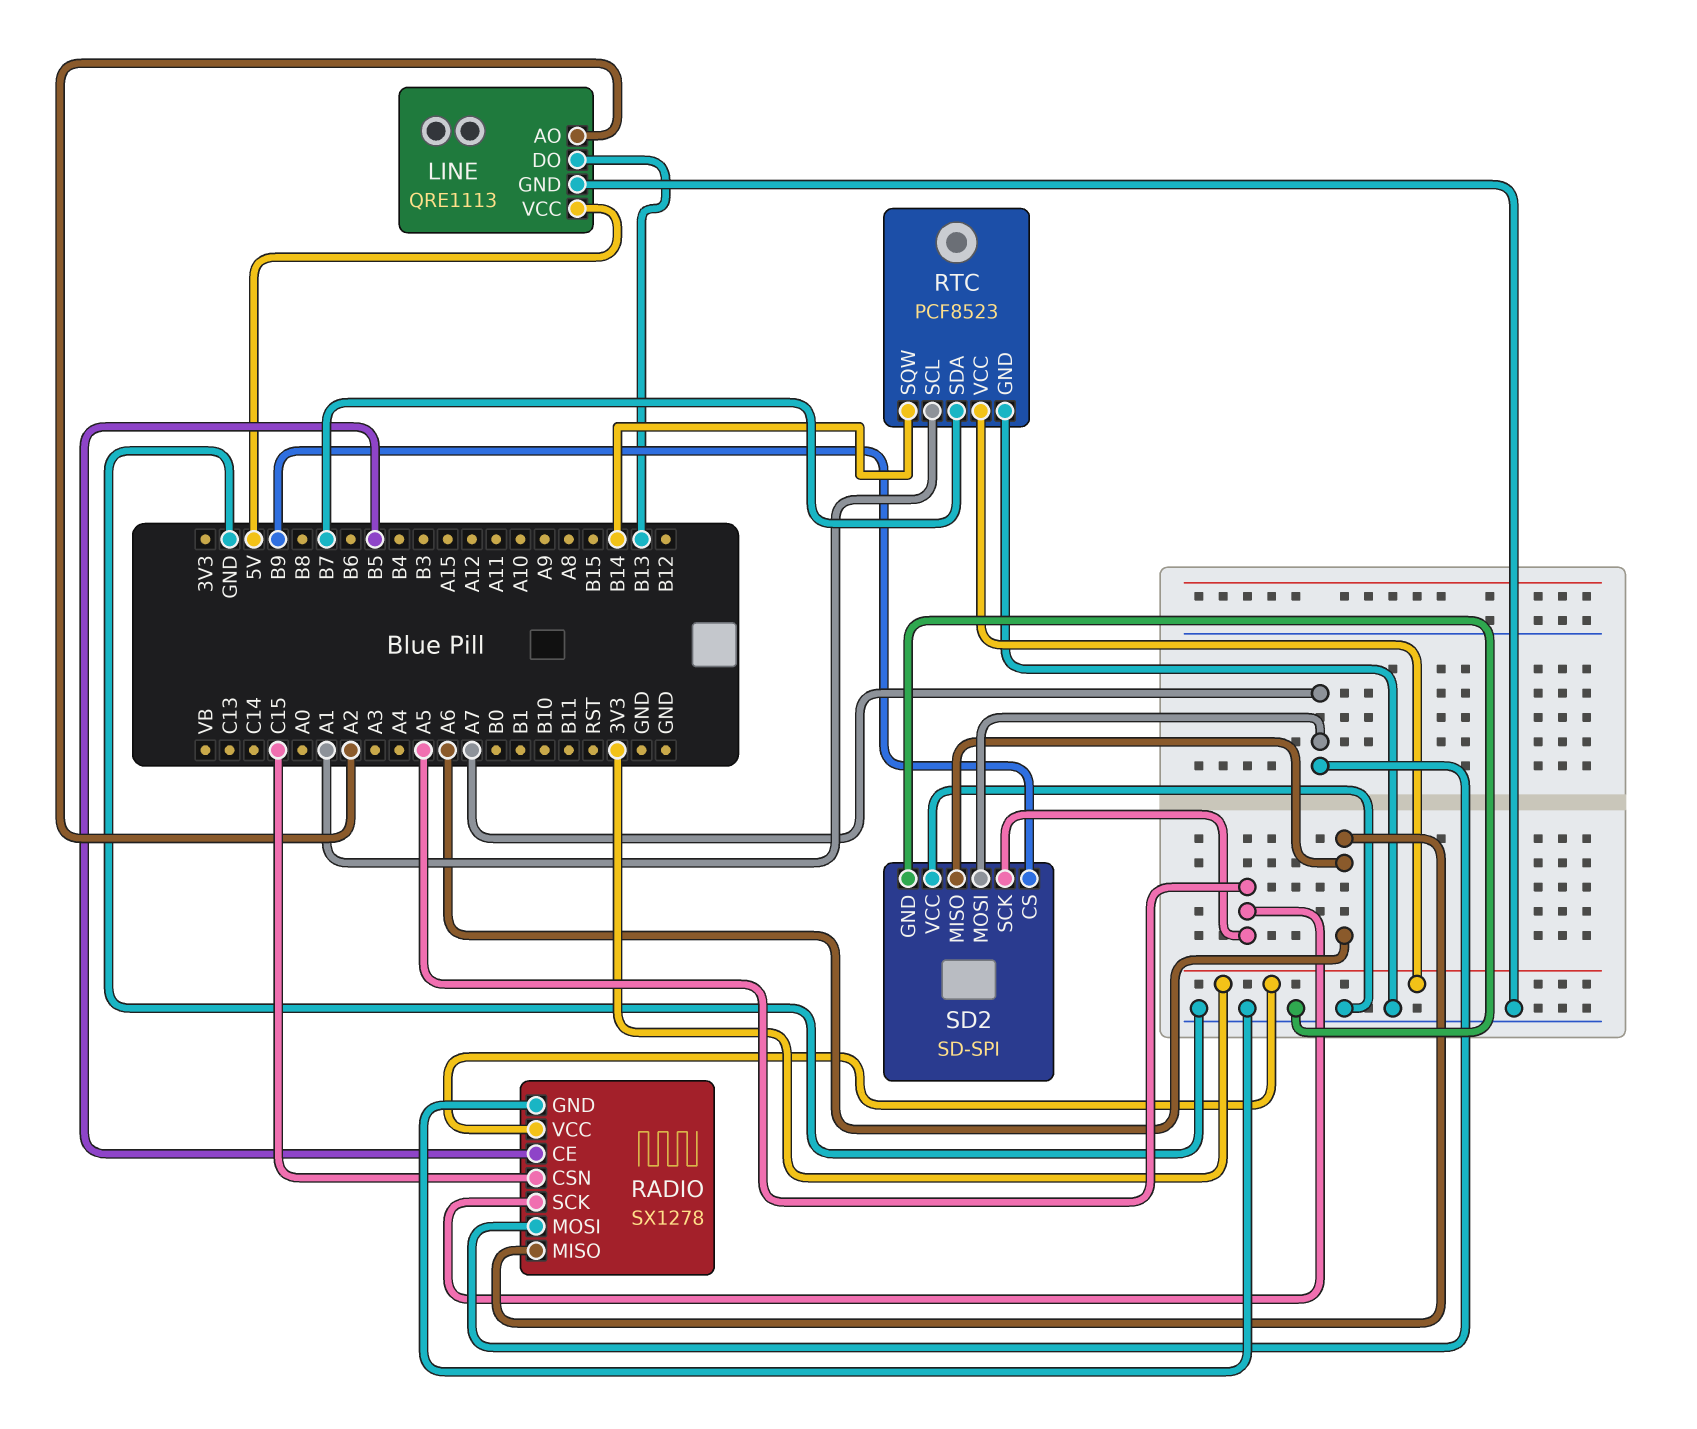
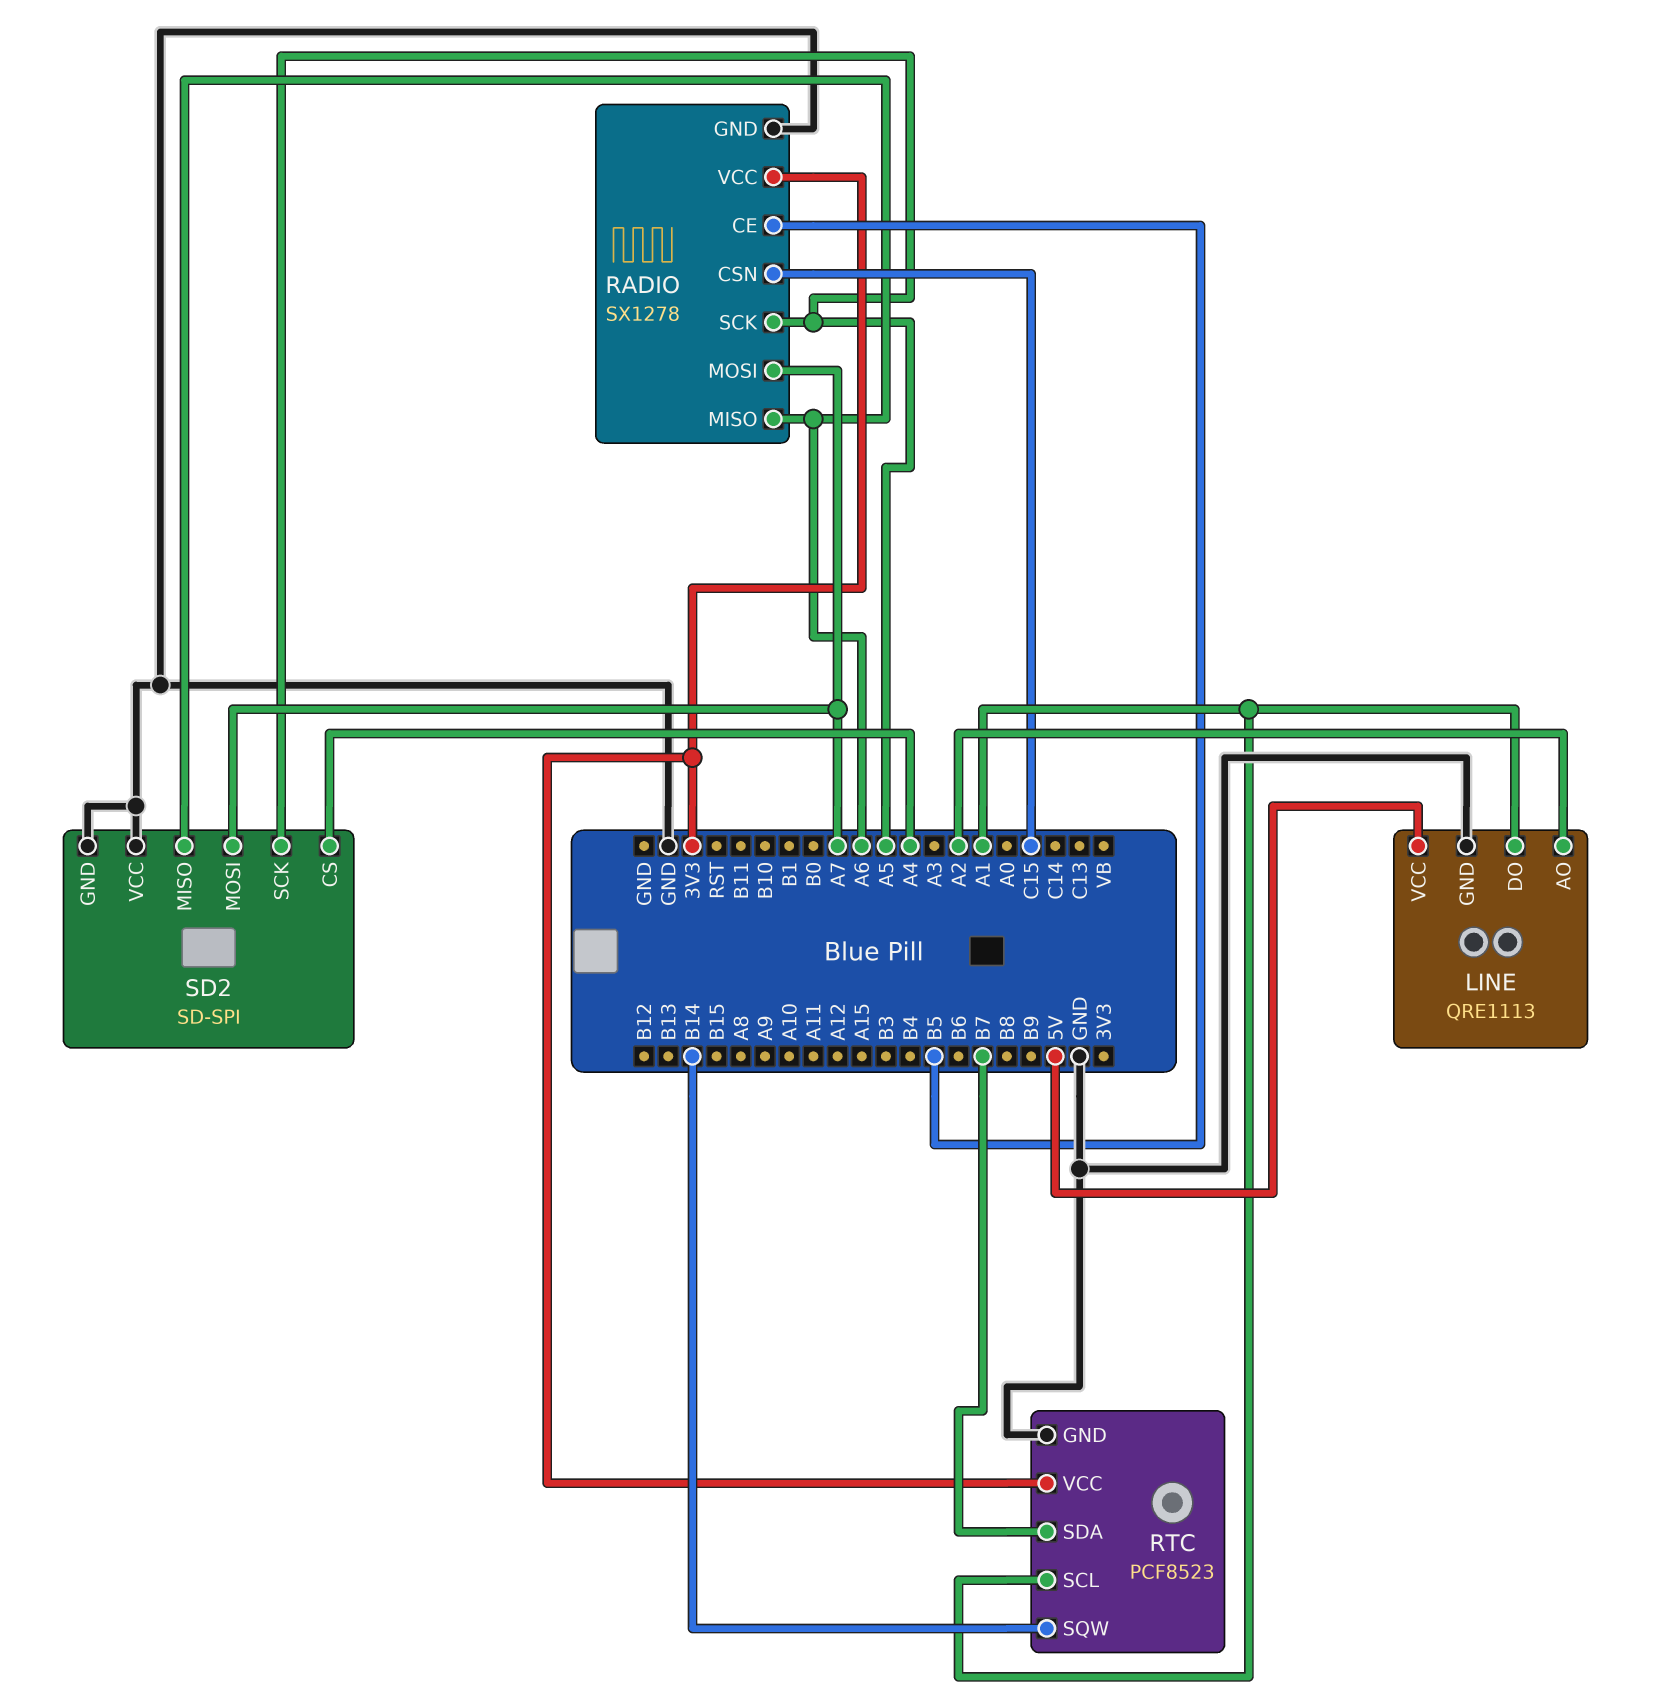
LINE pin DO: B13 -> A1
SD2 pin CS: B9 -> A4

